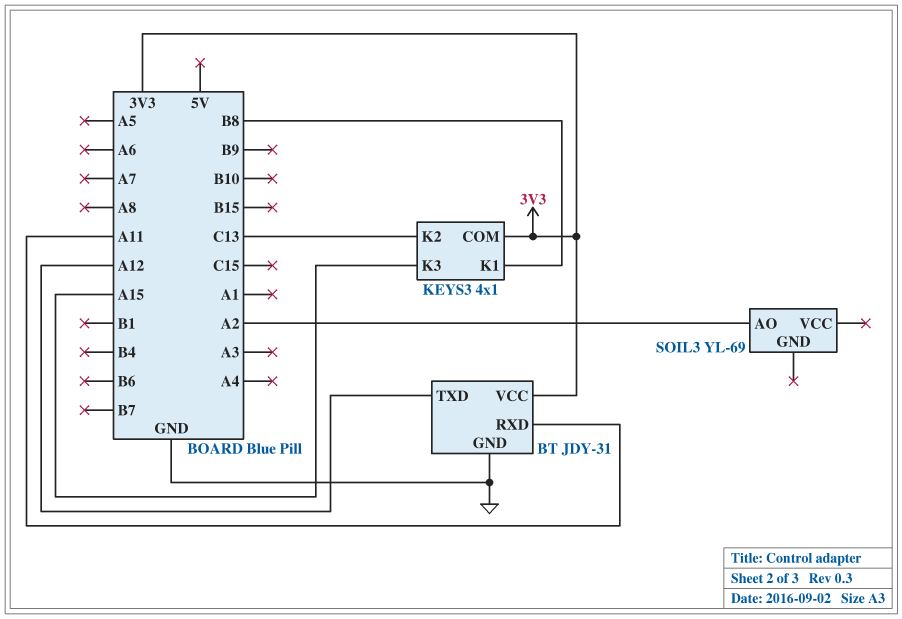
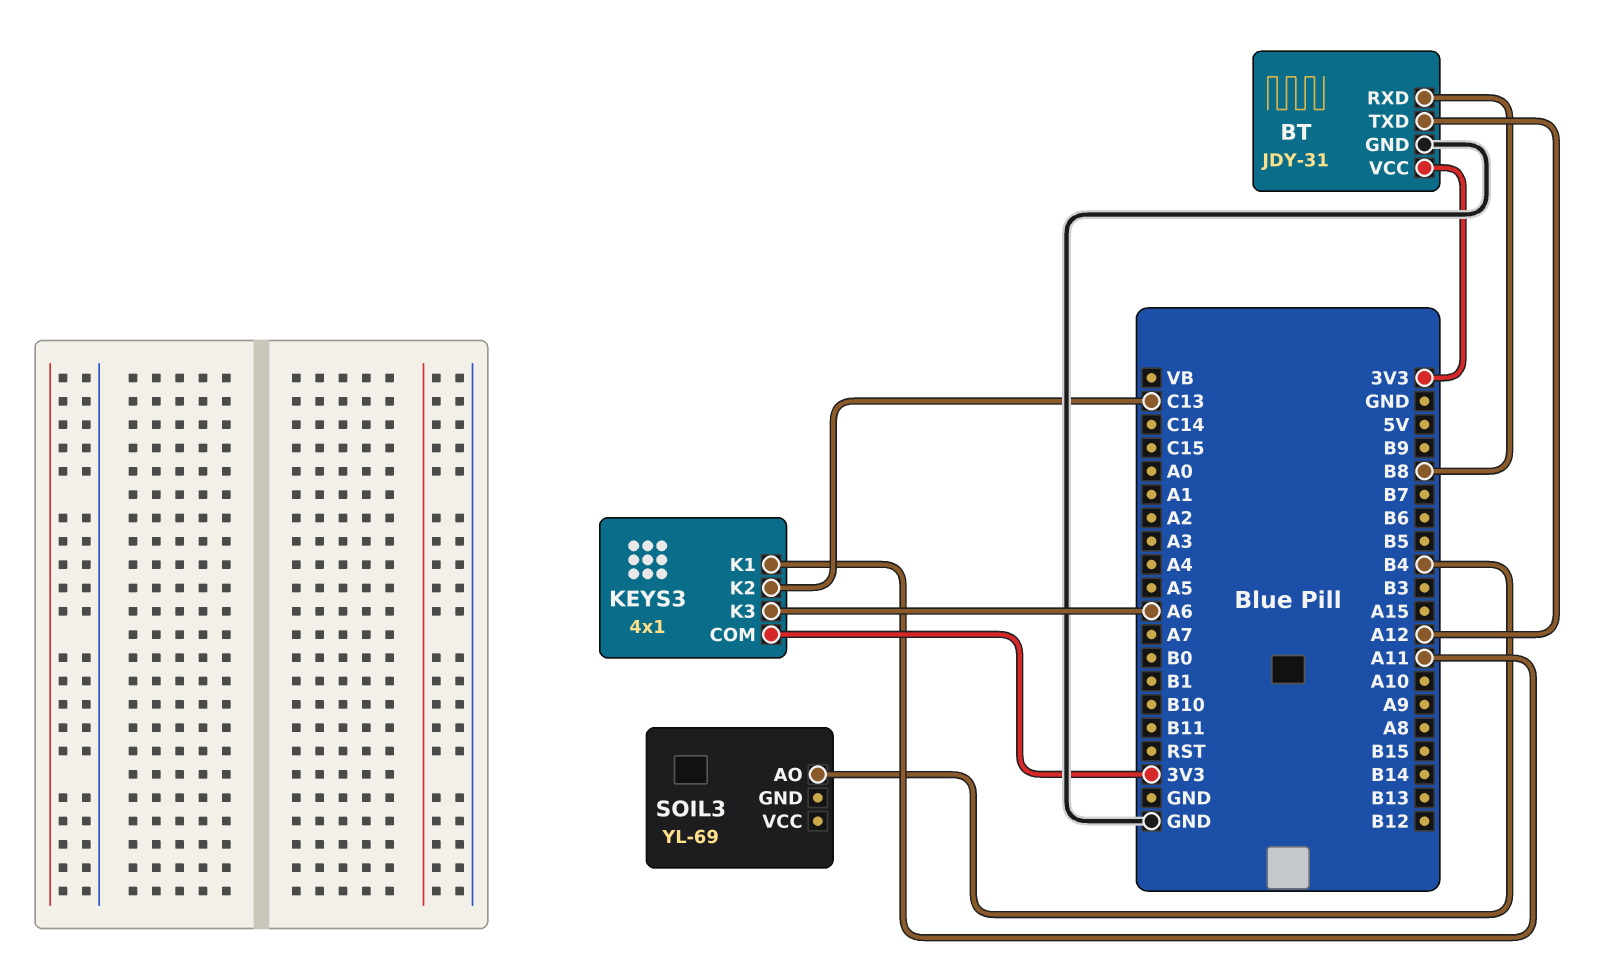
BT pin RXD: A11 -> B8
KEYS3 pin K1: B8 -> A11
KEYS3 pin K3: A15 -> A6
SOIL3 pin AO: A2 -> B4

